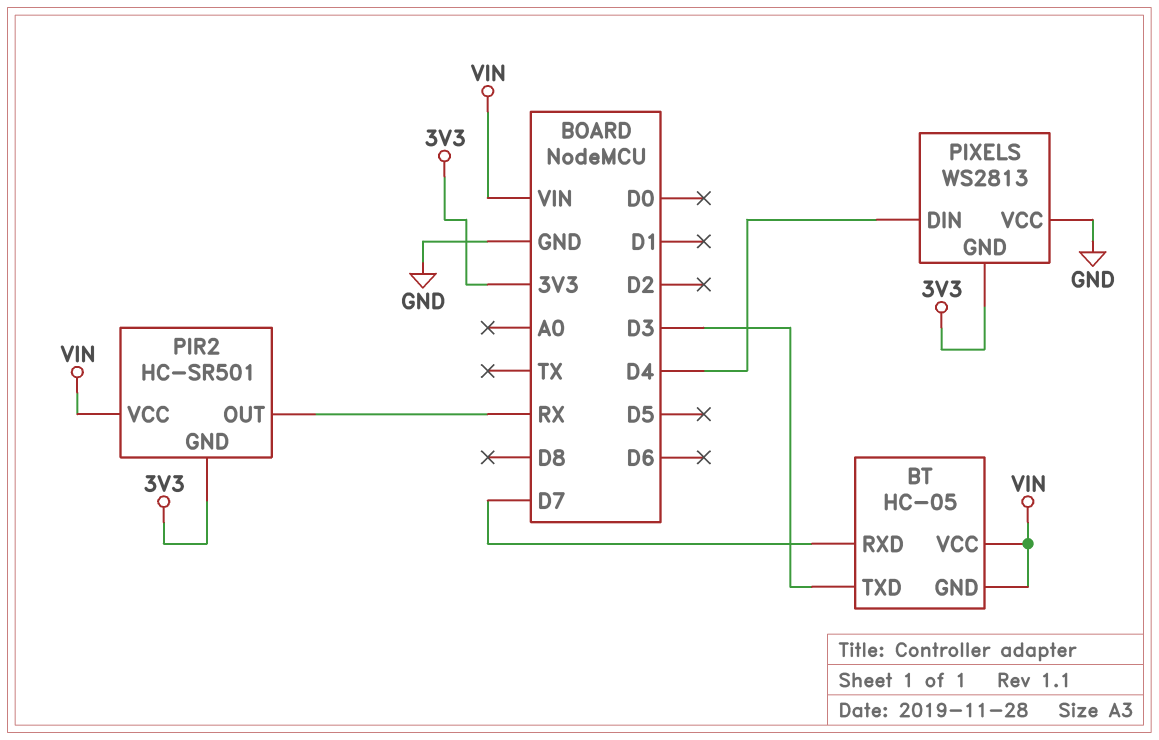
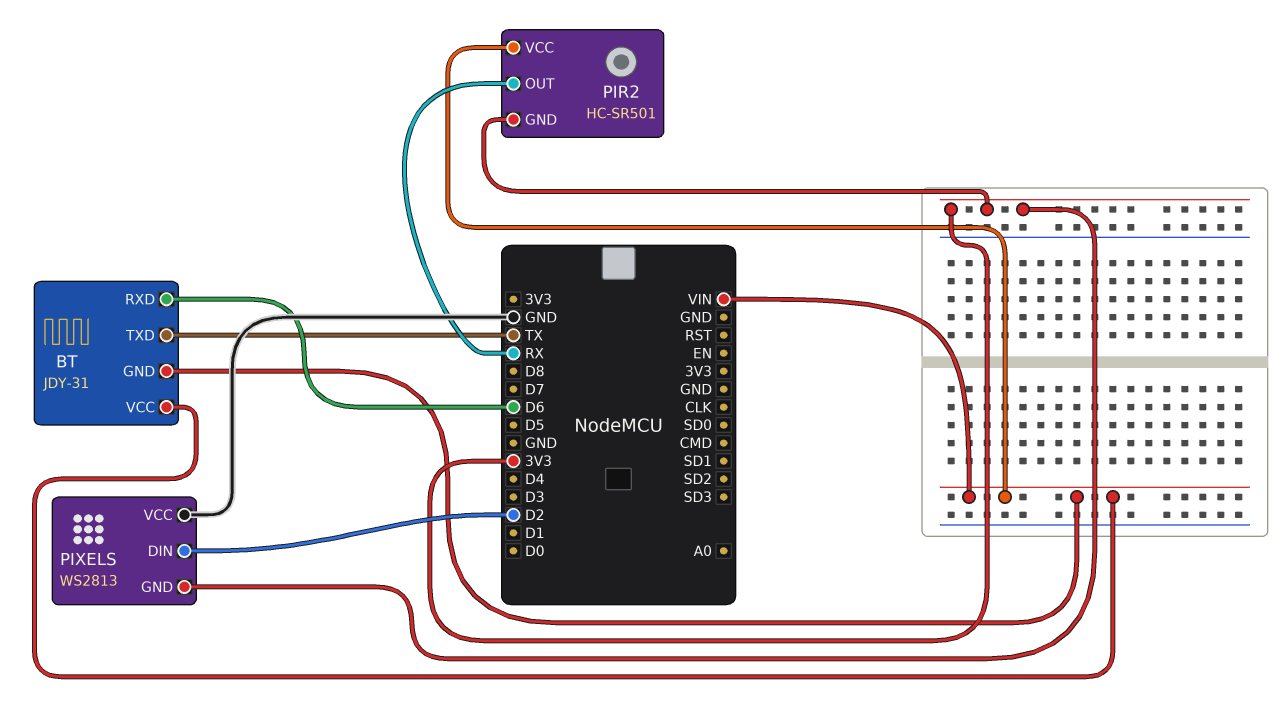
BT: HC-05 -> JDY-31
BT pin RXD: D7 -> D6
BT pin TXD: D3 -> TX
PIXELS pin DIN: D4 -> D2

